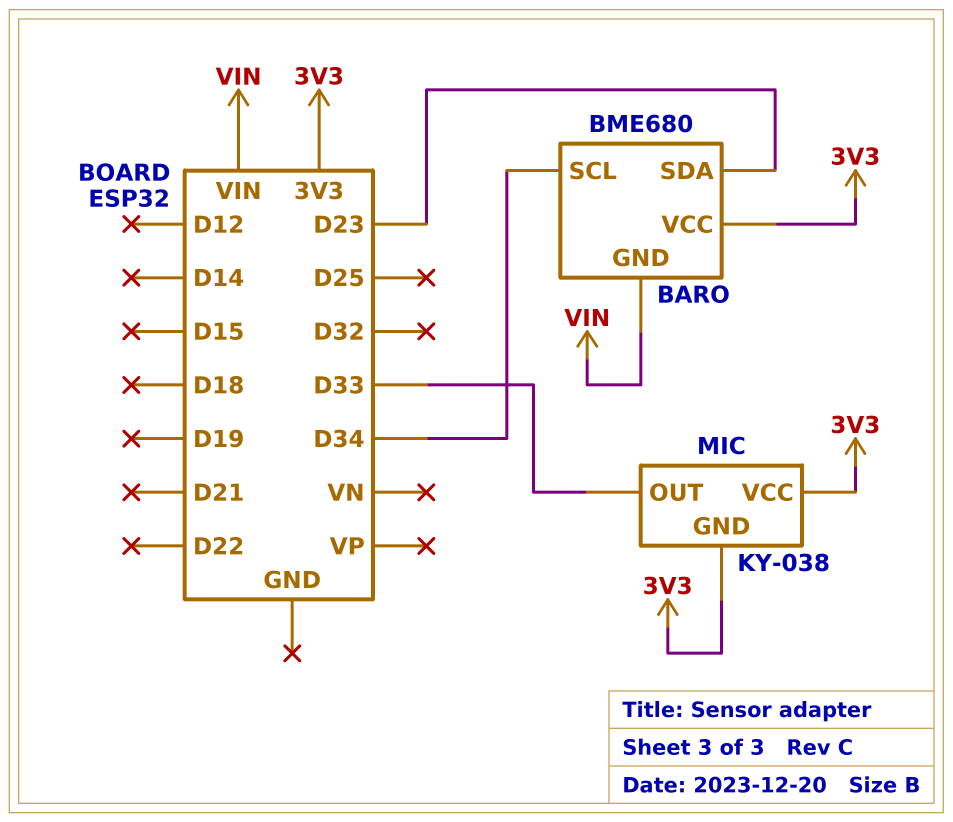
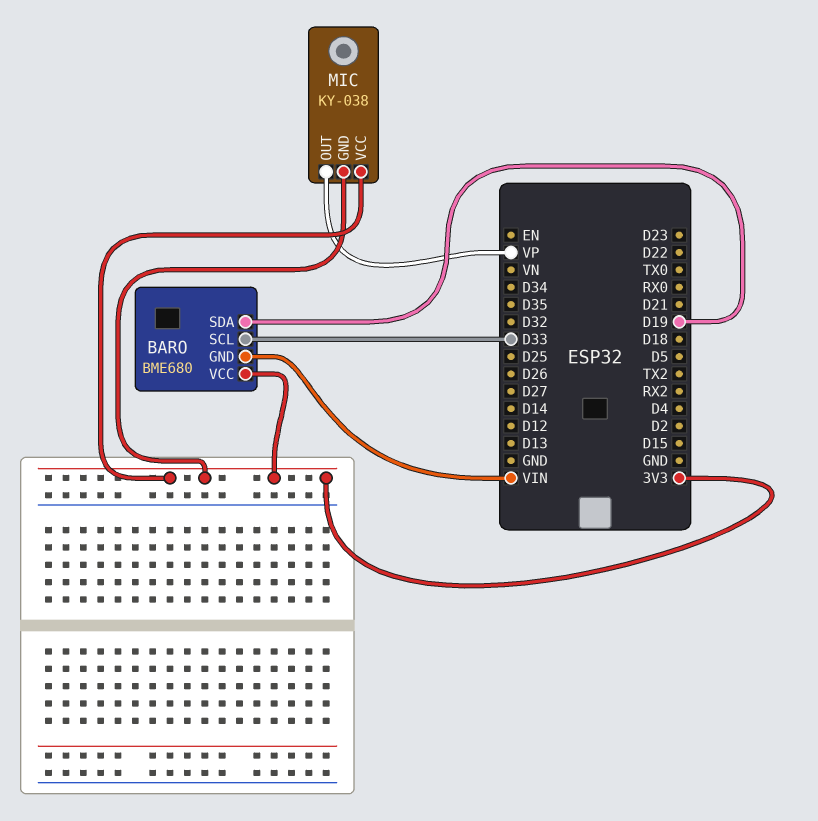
BARO pin SCL: D34 -> D33
BARO pin SDA: D23 -> D19
MIC pin OUT: D33 -> VP

